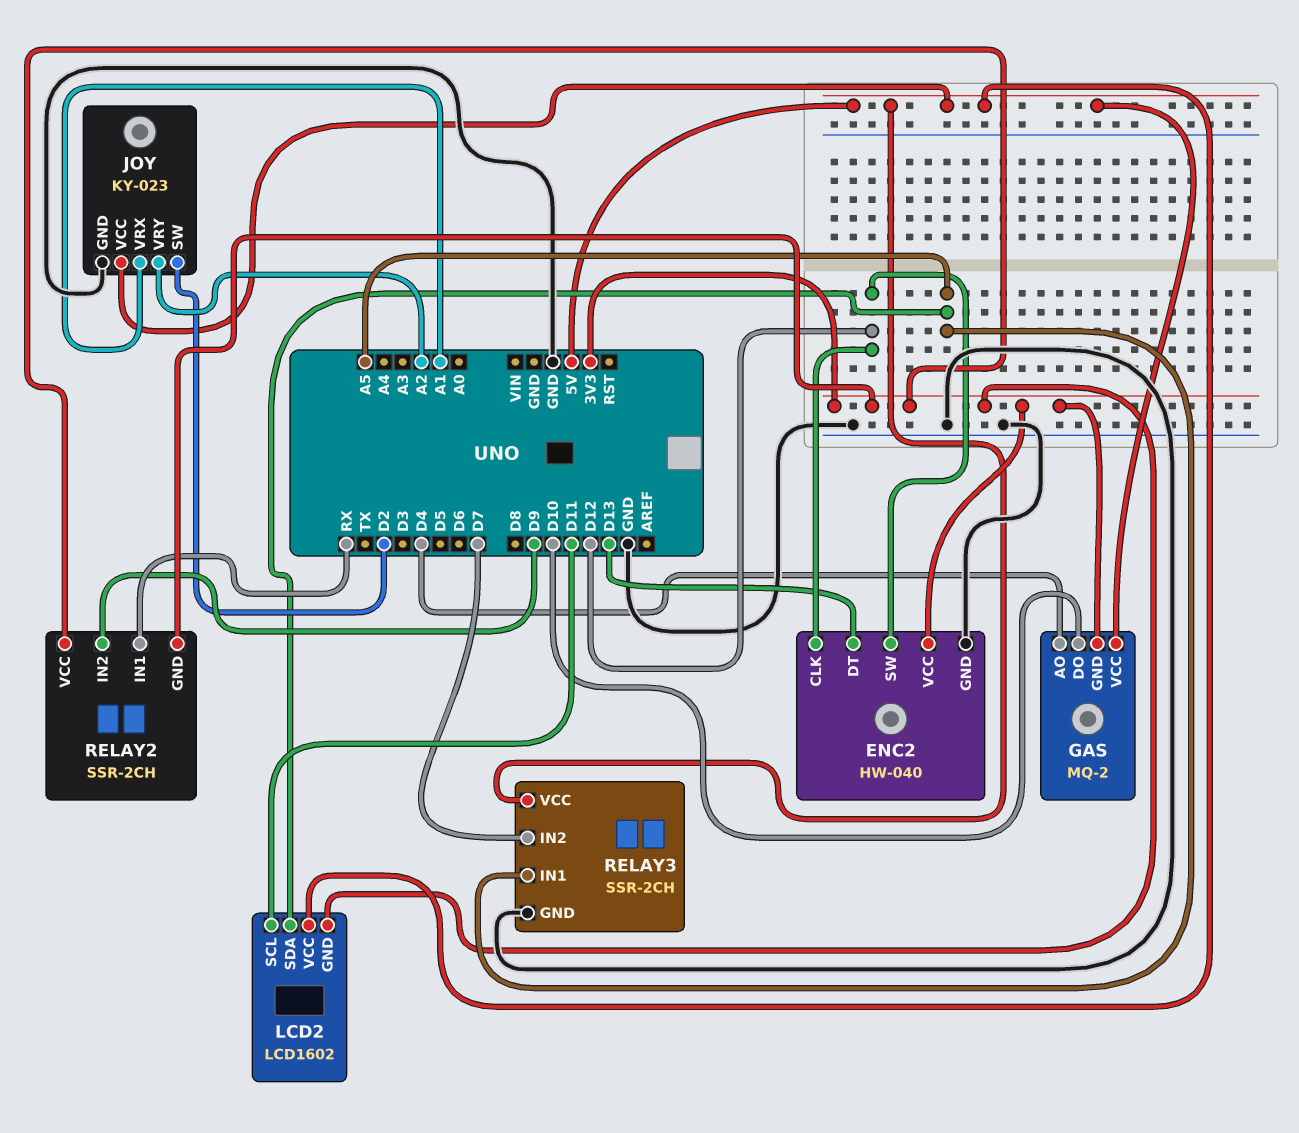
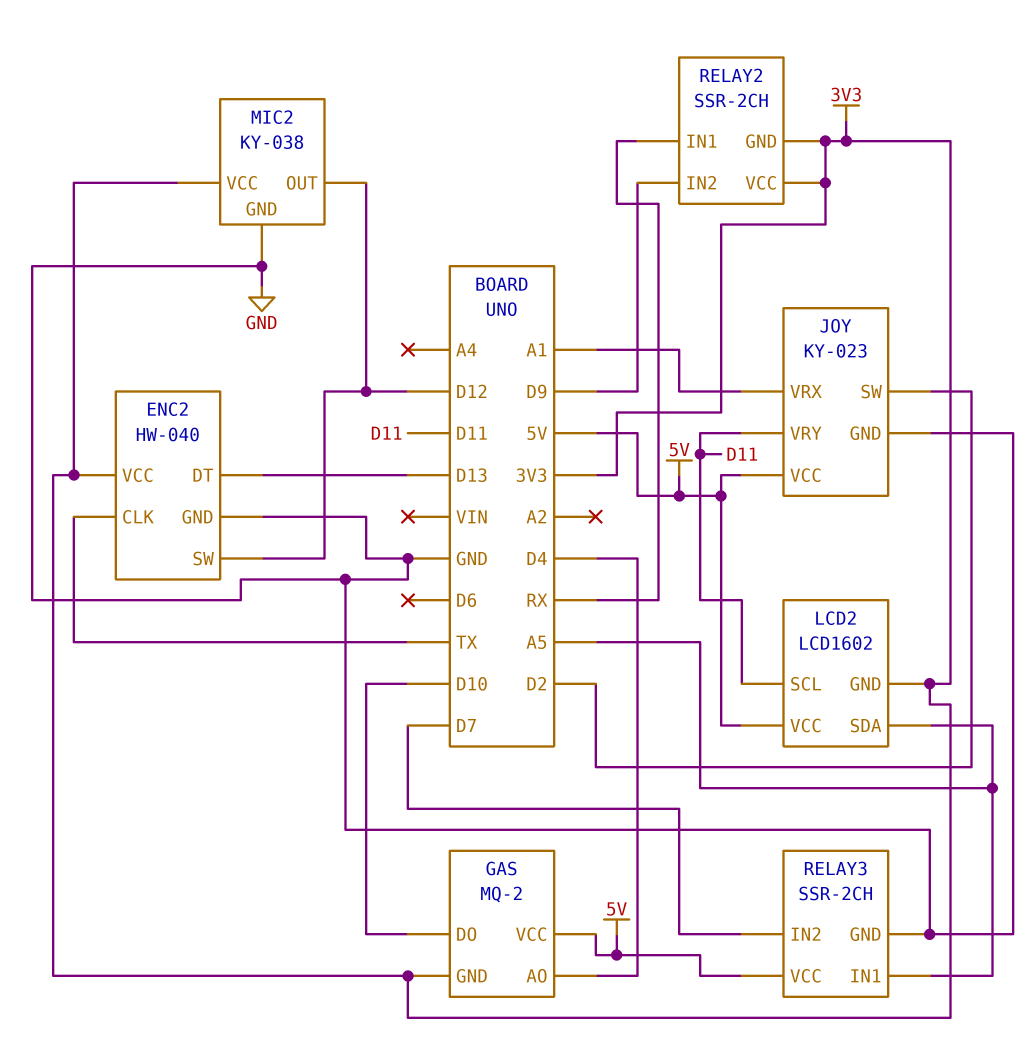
ENC2 pin CLK: D12 -> TX
JOY pin VRY: A2 -> D11
MIC2: none -> KY-038
MIC2 pin GND: none -> GND
MIC2 pin OUT: none -> D12
MIC2 pin VCC: none -> 3V3

